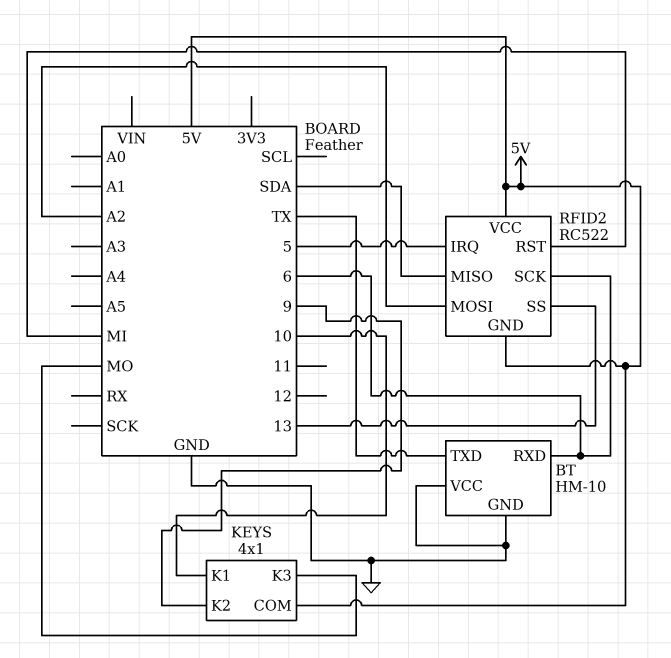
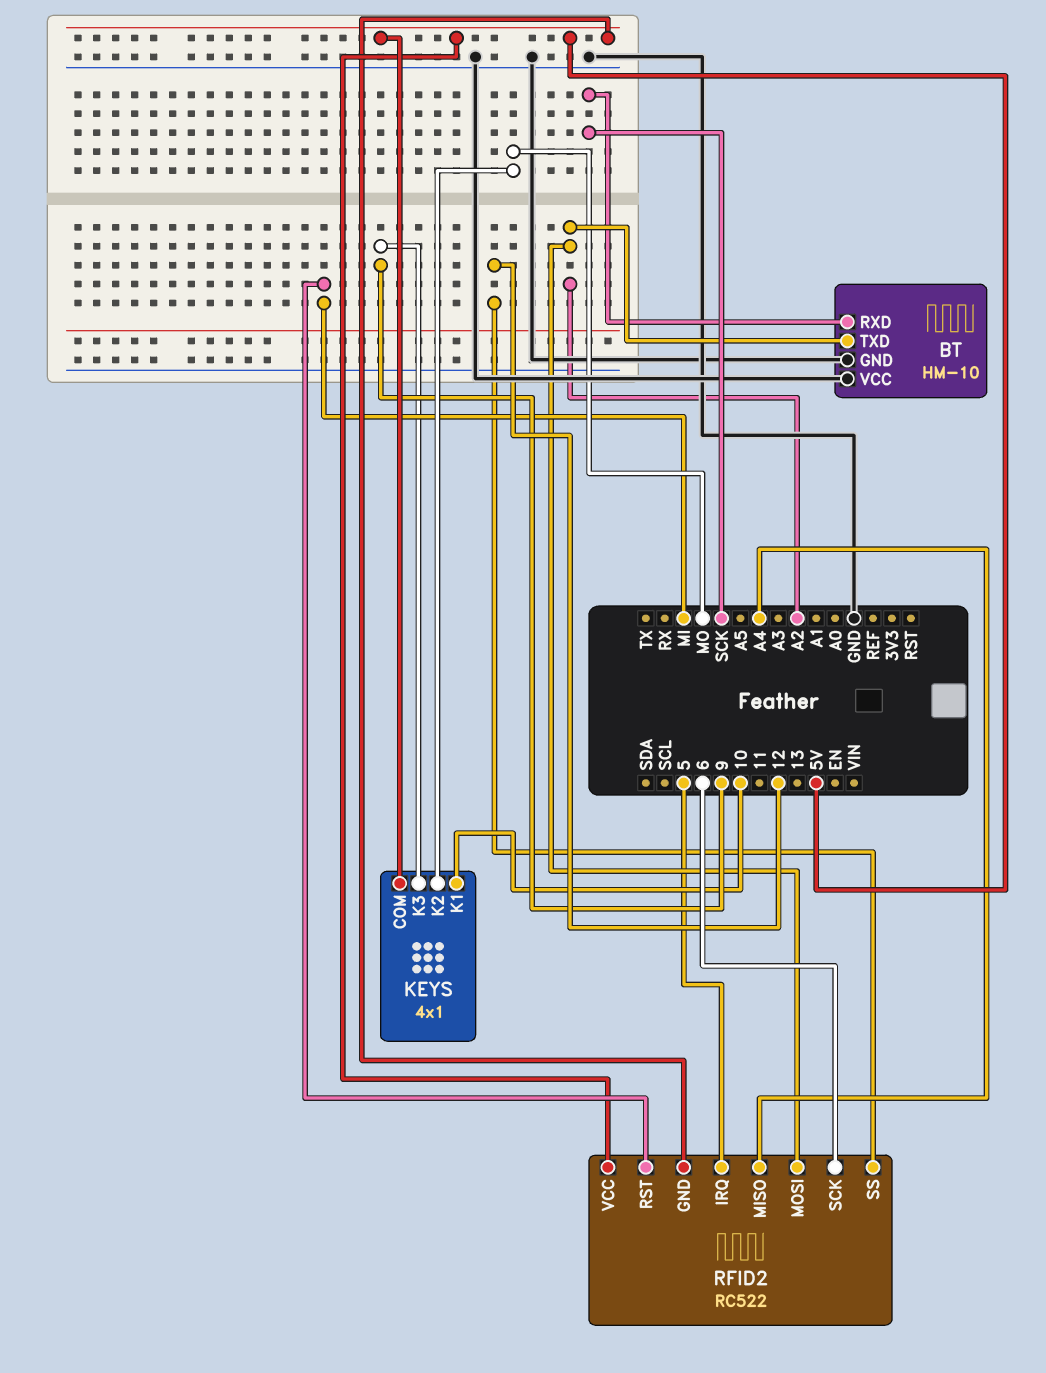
BT pin RXD: 6 -> SCK
BT pin TXD: TX -> A2
KEYS pin K2: 9 -> MO
KEYS pin K3: MO -> 9
RFID2 pin MISO: SDA -> A4
RFID2 pin SS: 13 -> 12

